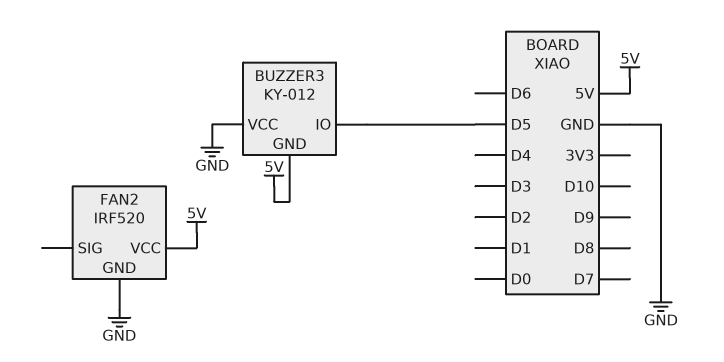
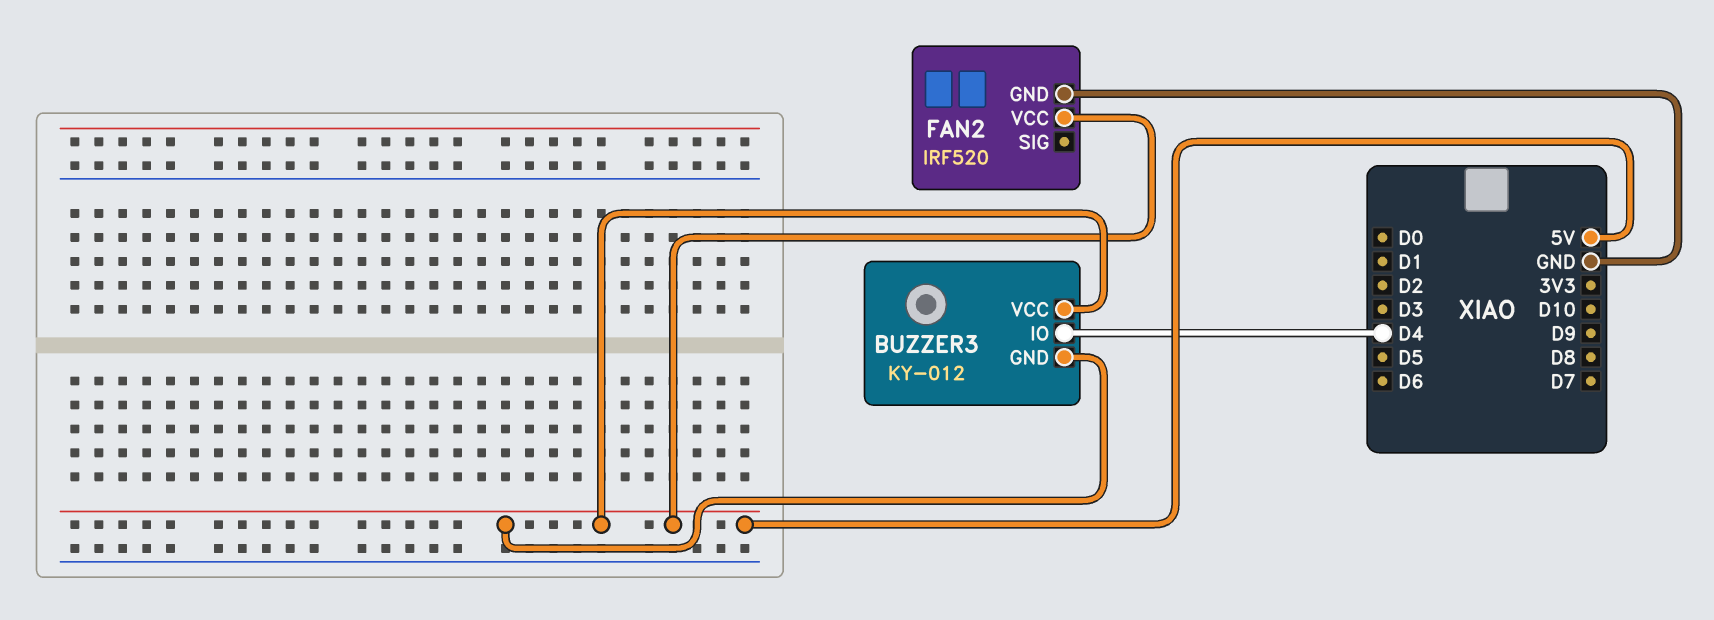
BUZZER3 pin IO: D5 -> D4
BUZZER3 pin VCC: GND -> 5V

